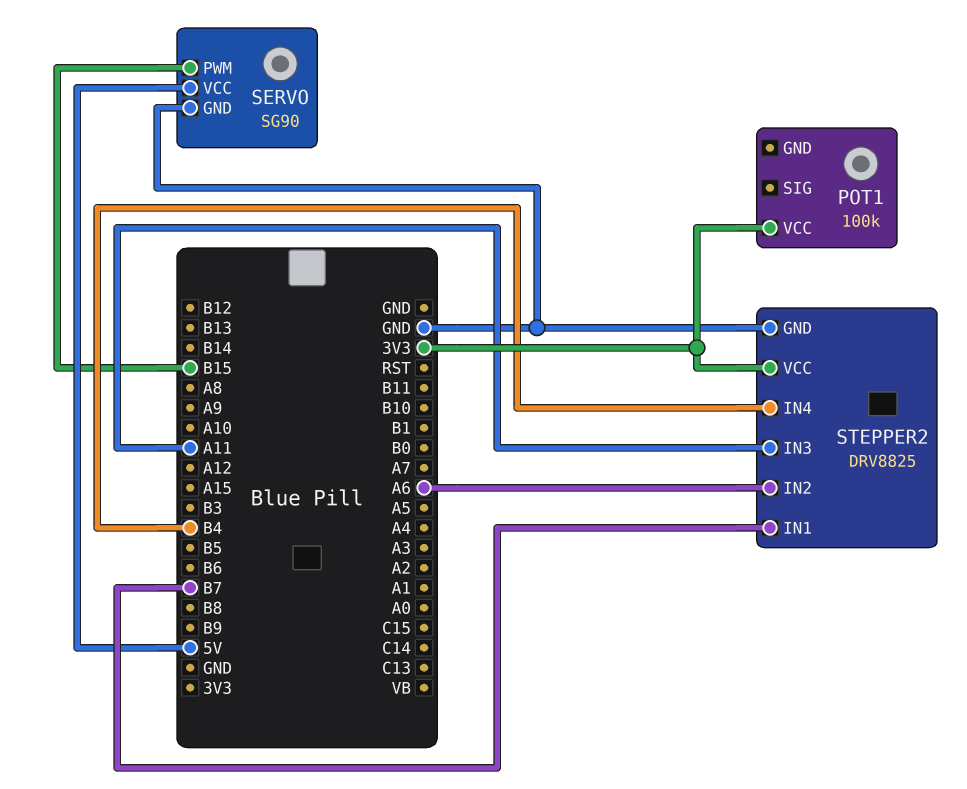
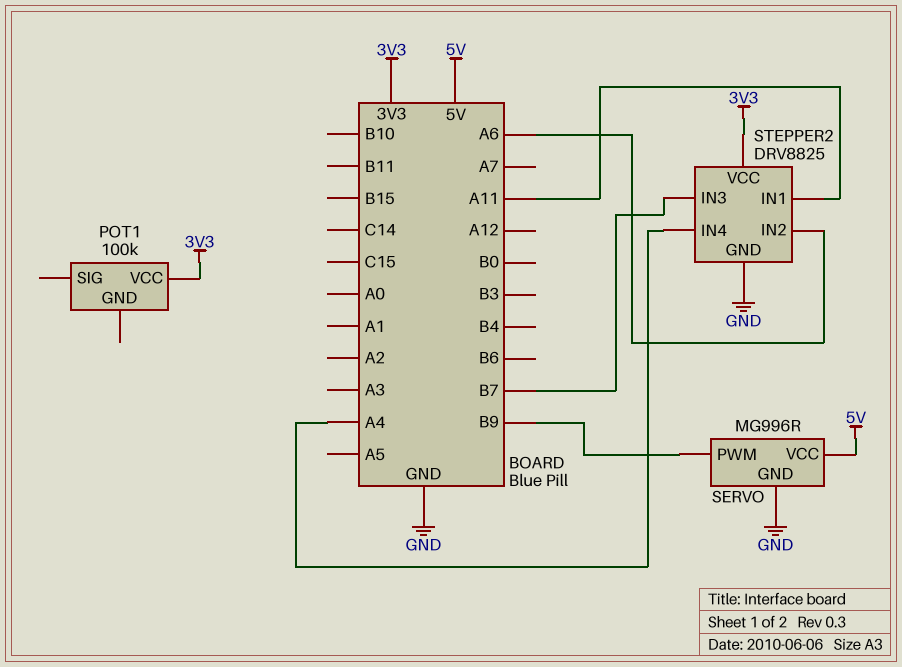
SERVO: SG90 -> MG996R
SERVO pin PWM: B15 -> B9
STEPPER2 pin IN1: B7 -> A11
STEPPER2 pin IN3: A11 -> B7
STEPPER2 pin IN4: B4 -> A4

